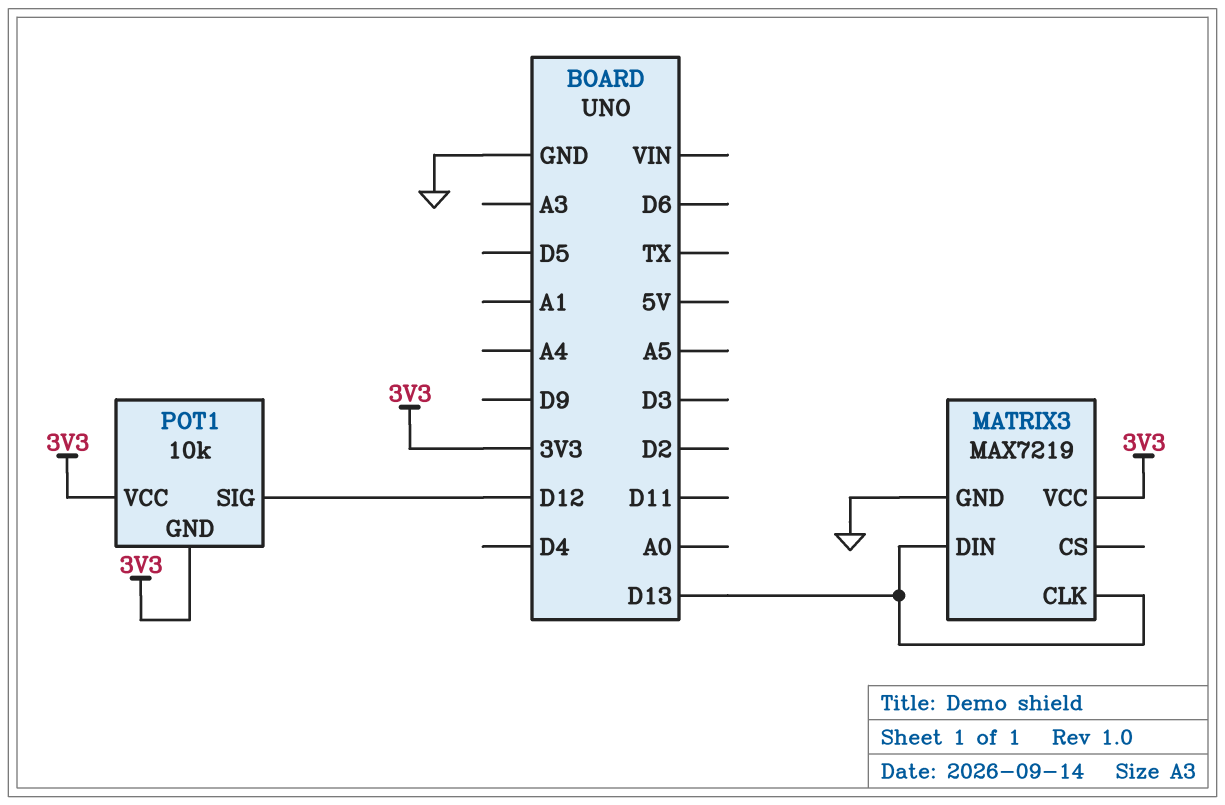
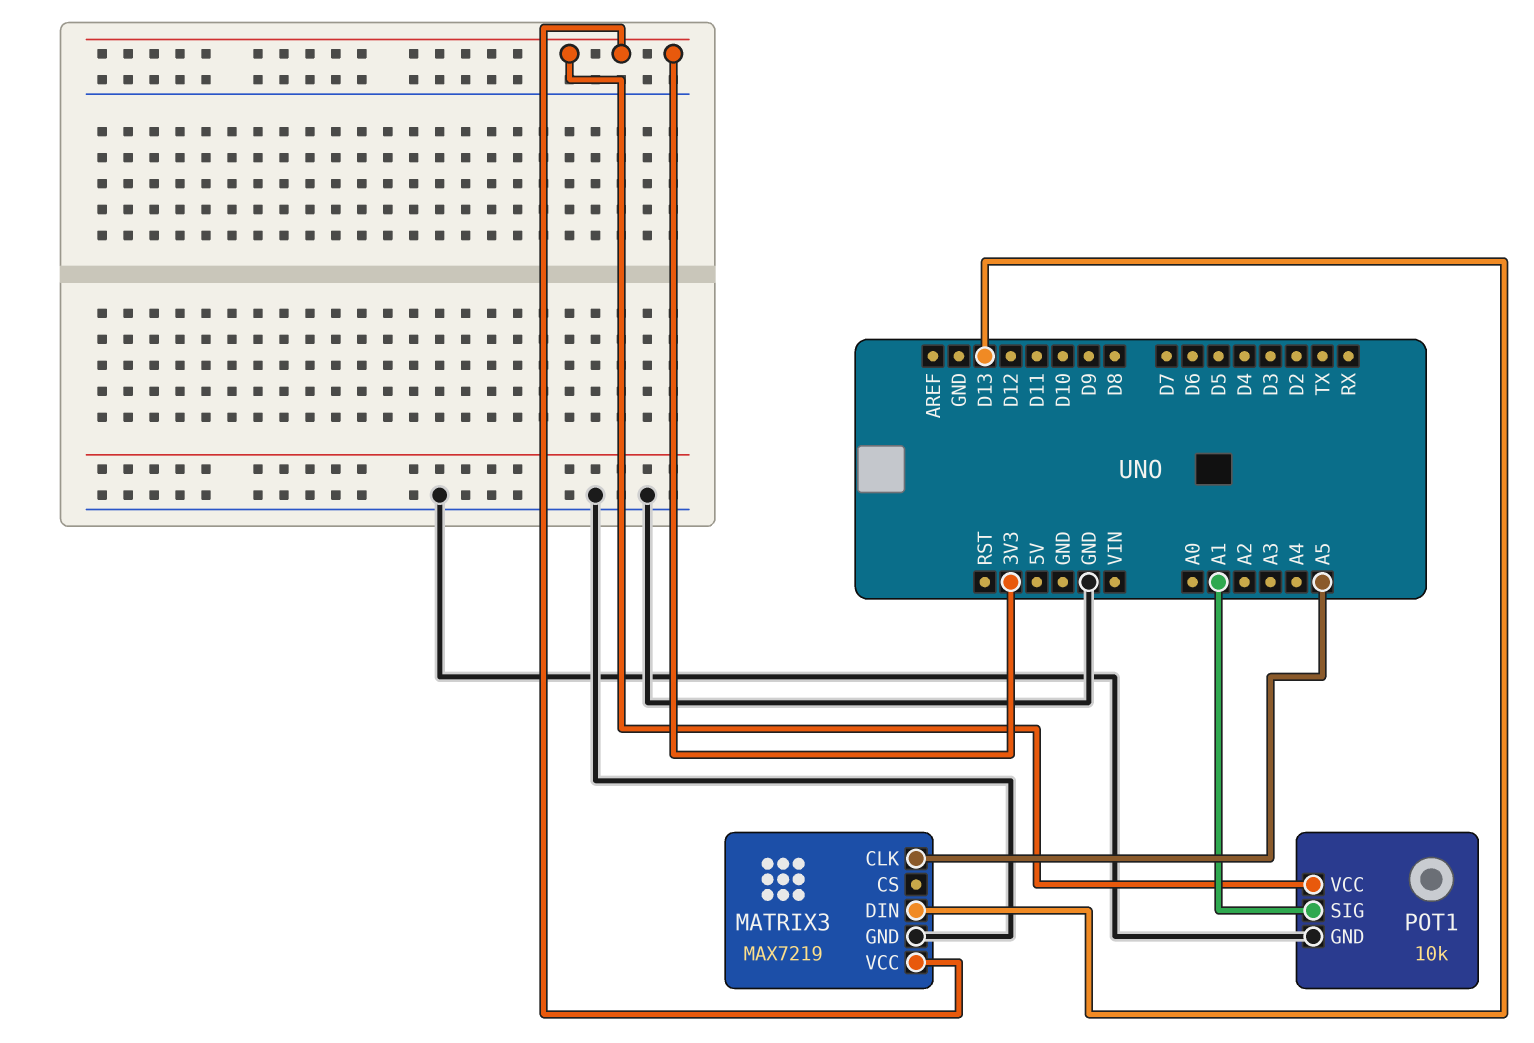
MATRIX3 pin CLK: D13 -> A5
POT1 pin GND: 3V3 -> GND
POT1 pin SIG: D12 -> A1

